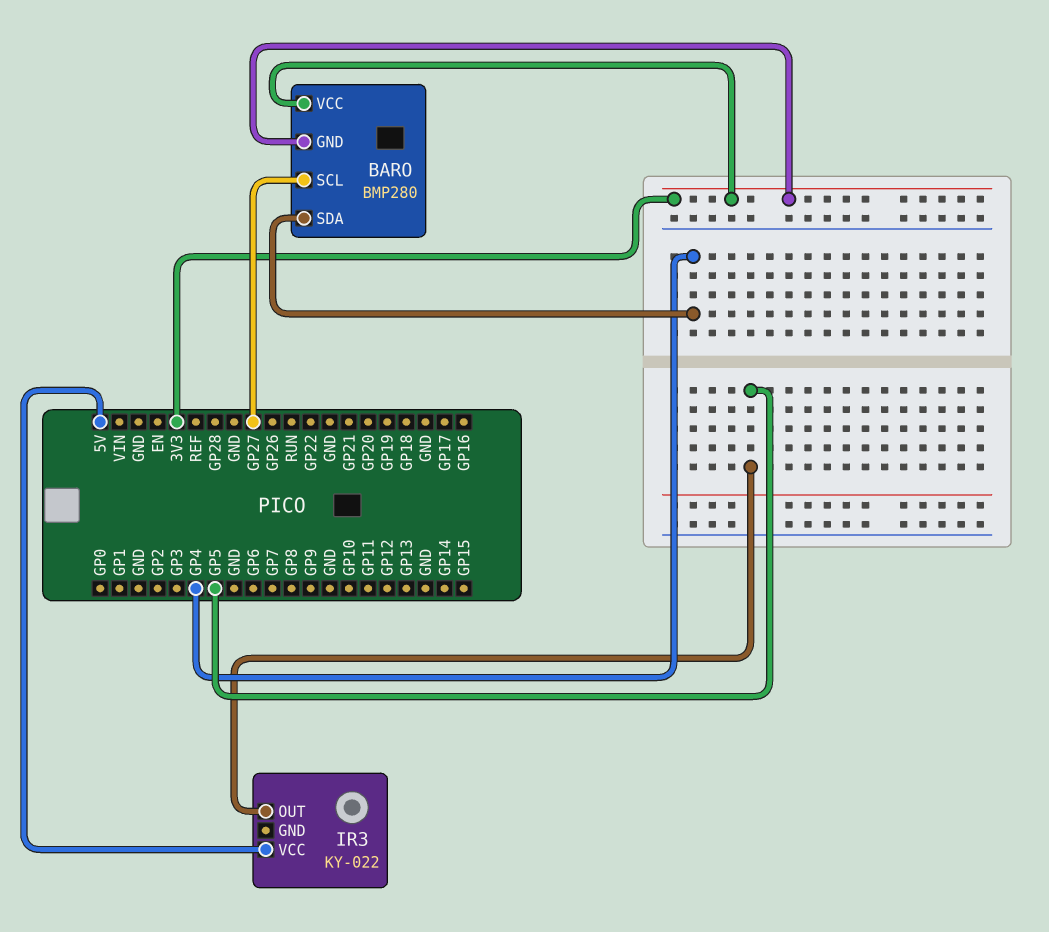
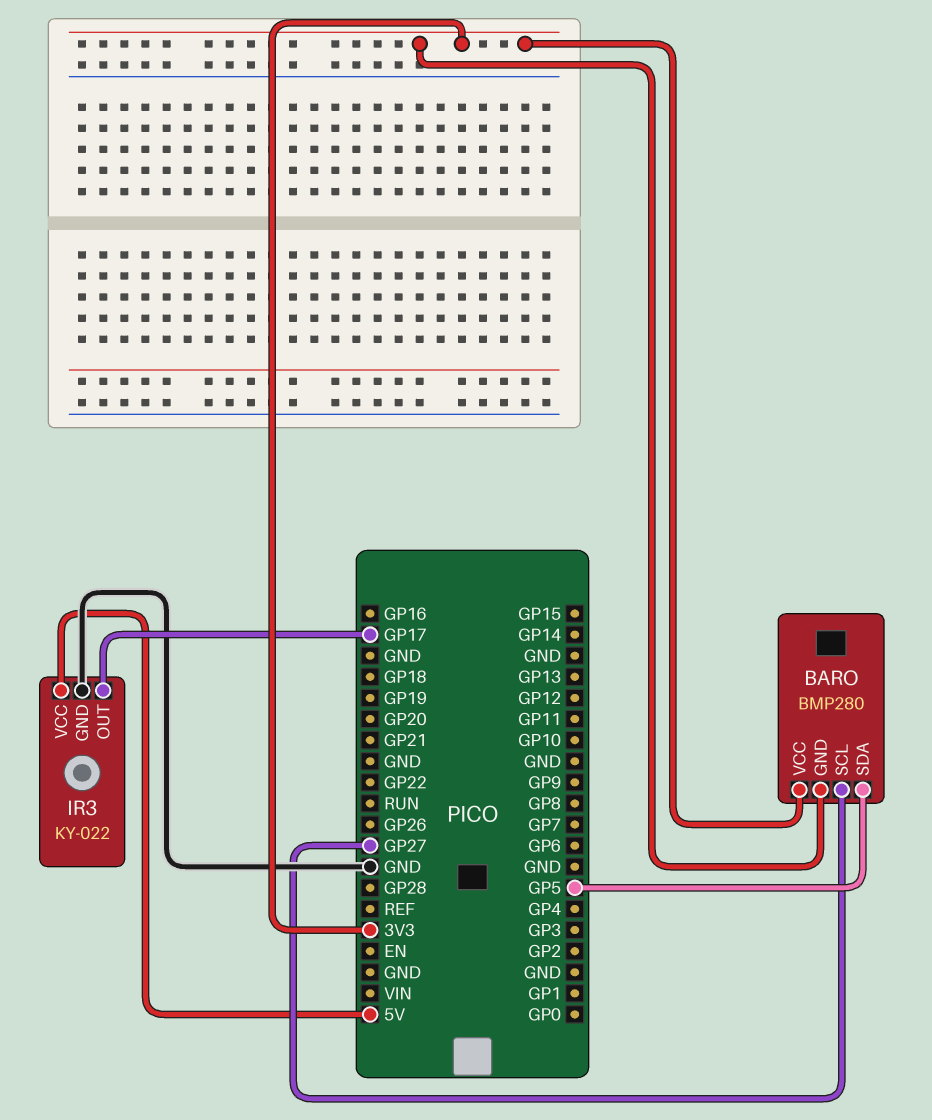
BARO pin SDA: GP4 -> GP5
IR3 pin GND: none -> GND
IR3 pin OUT: GP5 -> GP17

